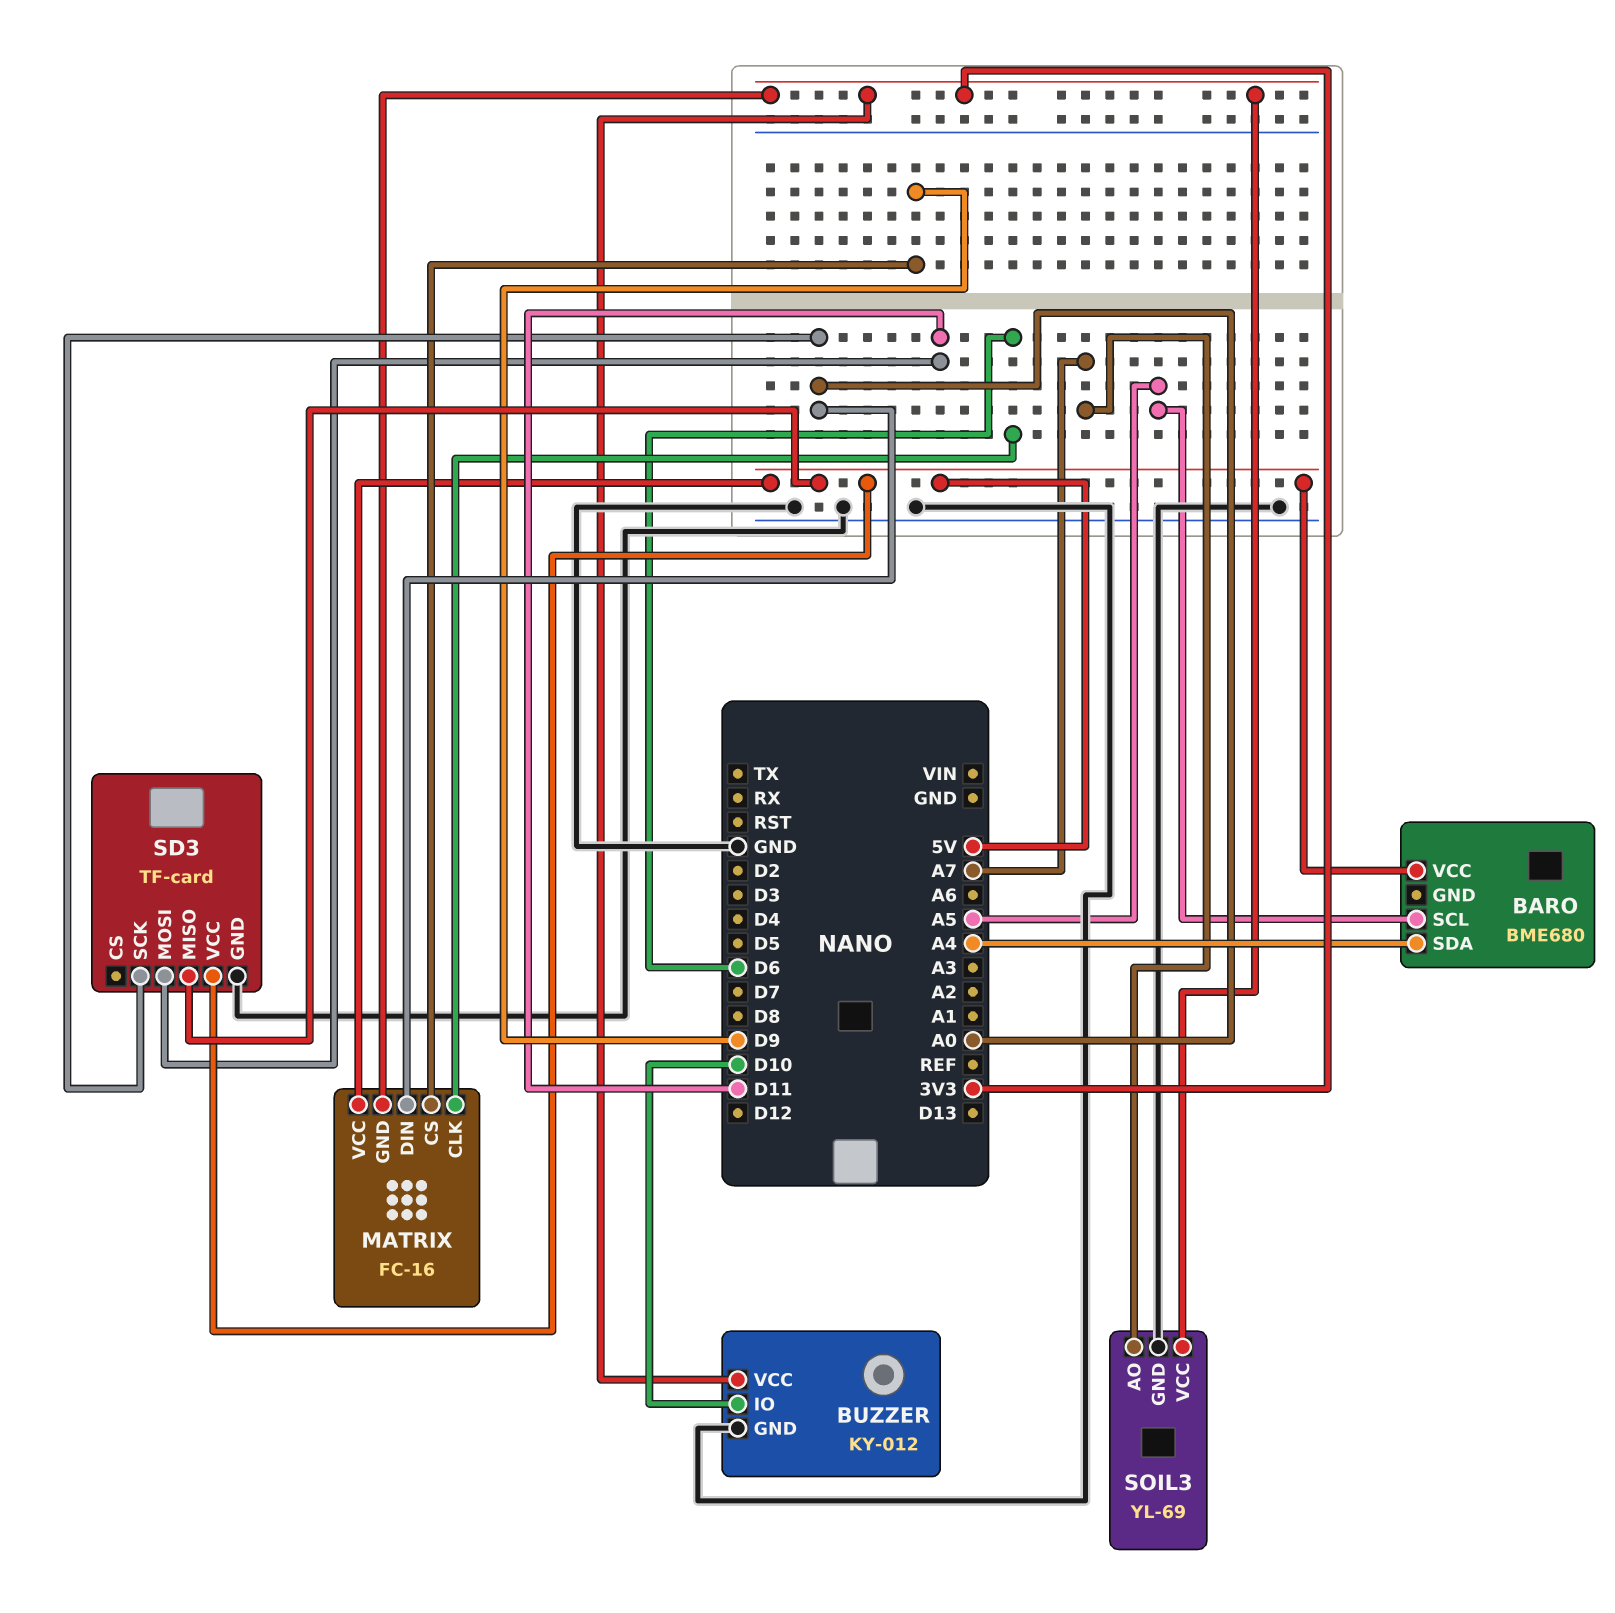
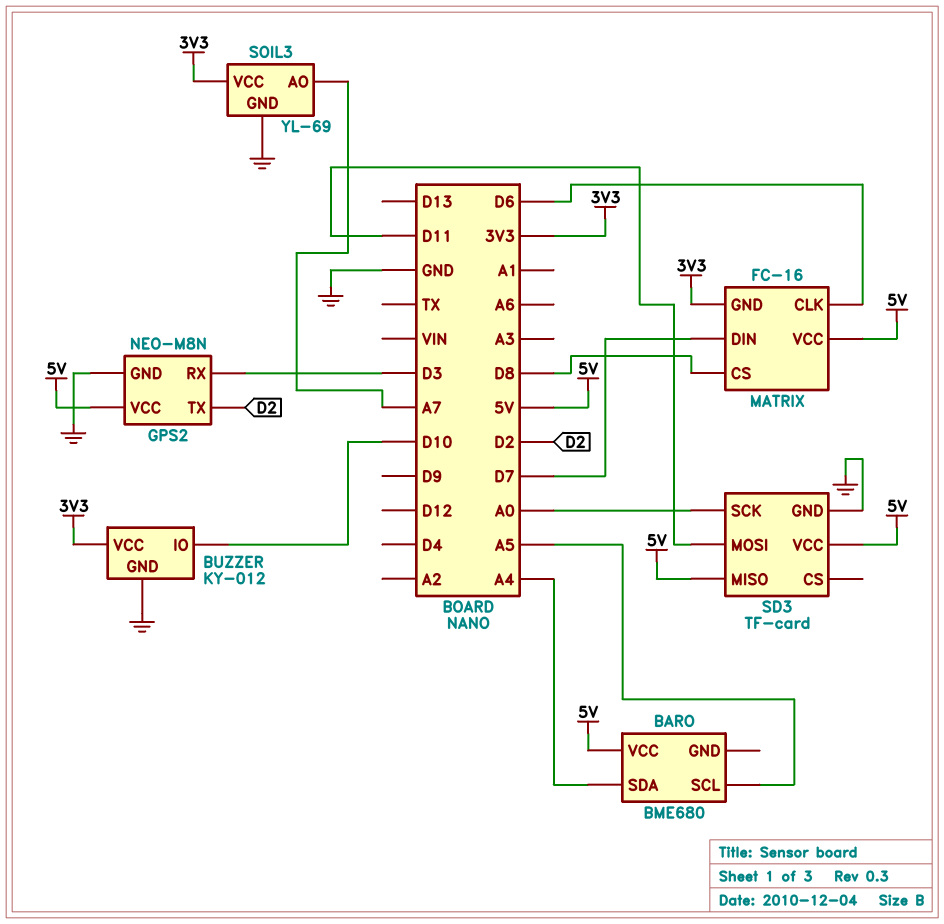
GPS2: none -> NEO-M8N
GPS2 pin GND: none -> GND
GPS2 pin RX: none -> D3
GPS2 pin TX: none -> D2
GPS2 pin VCC: none -> 5V
MATRIX pin CS: D9 -> D8
MATRIX pin DIN: A0 -> D7

